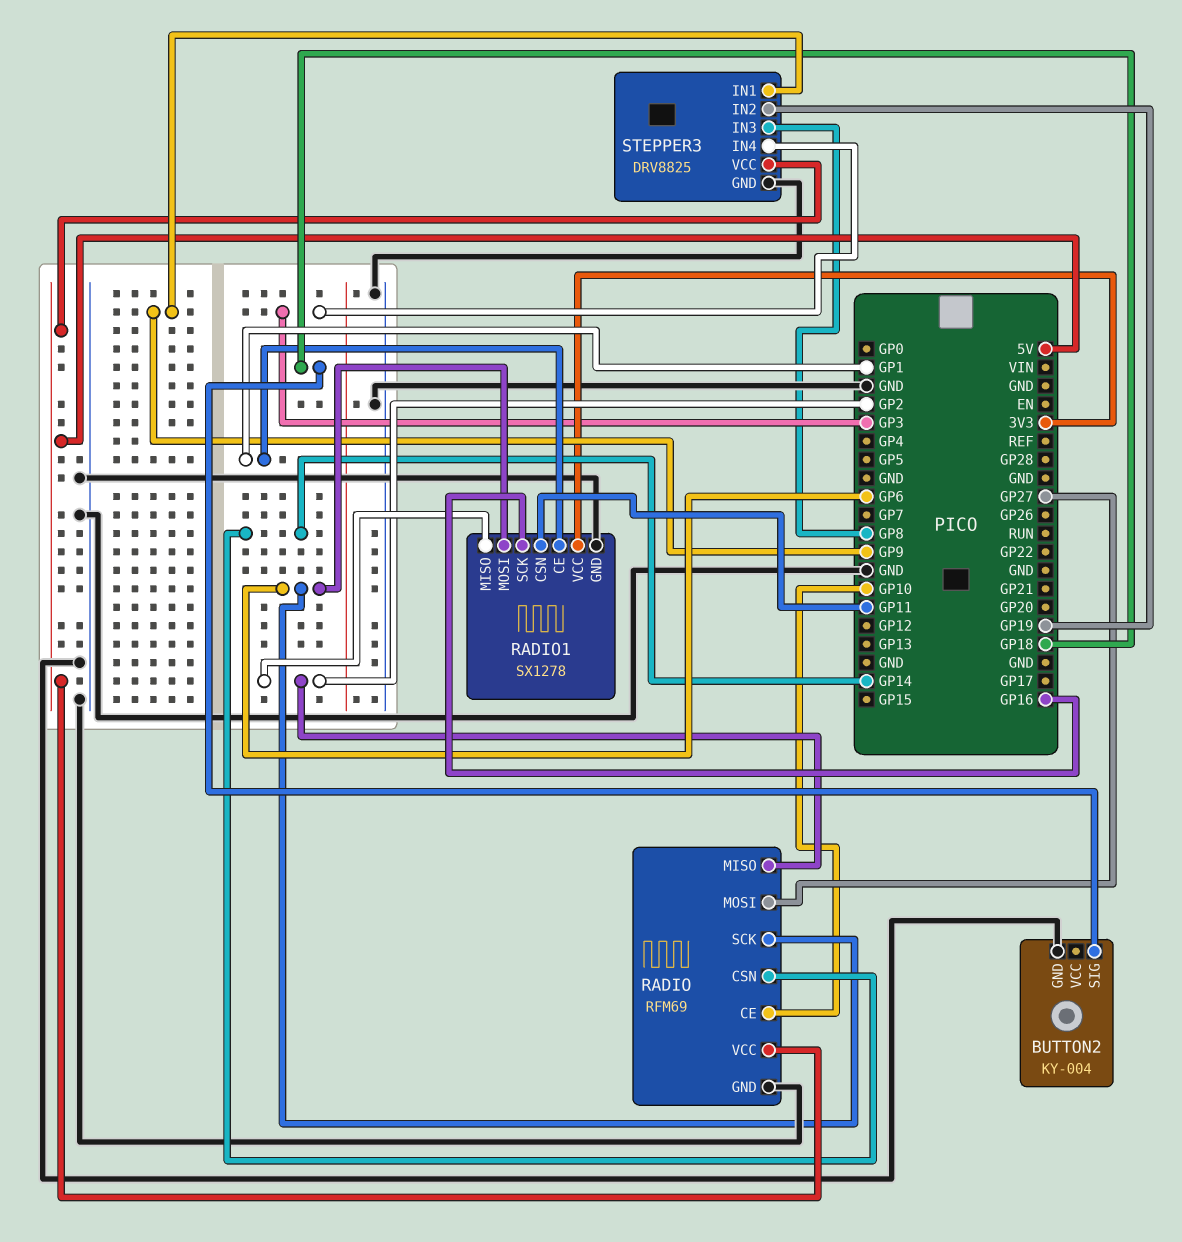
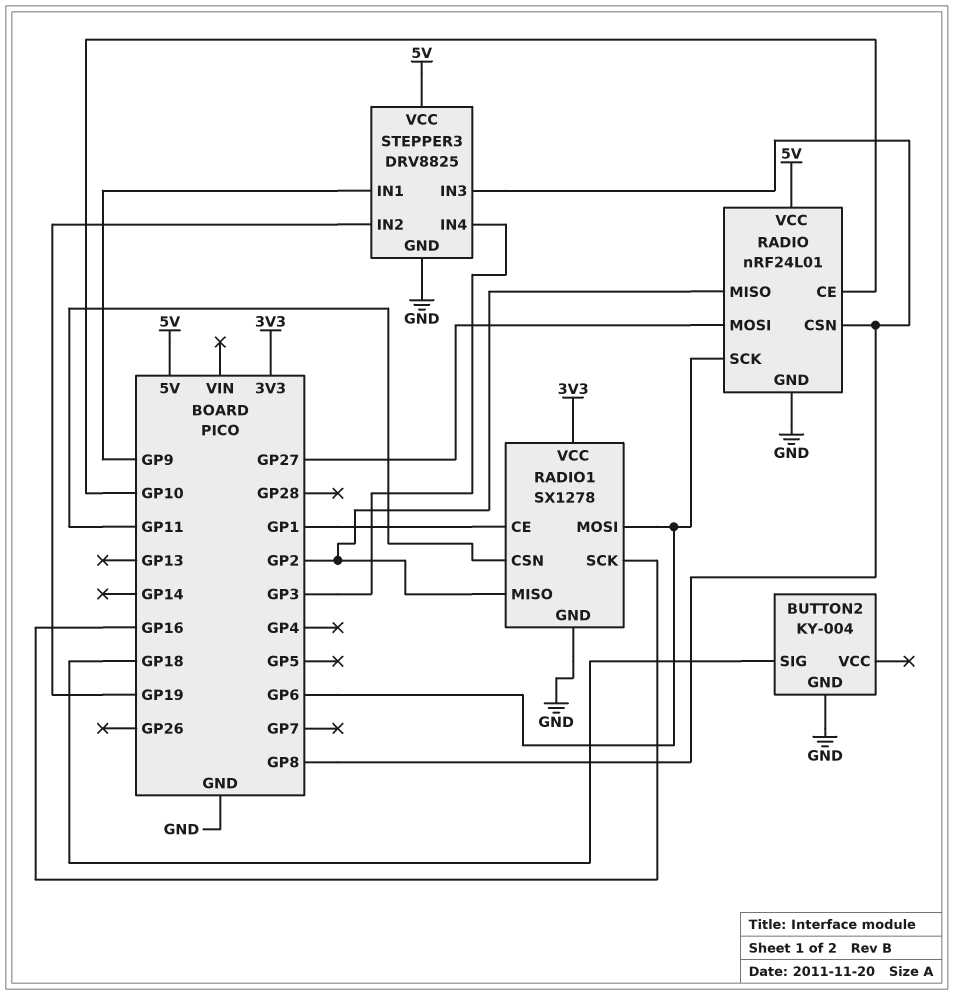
RADIO: RFM69 -> nRF24L01
RADIO pin CSN: GP14 -> GP8

